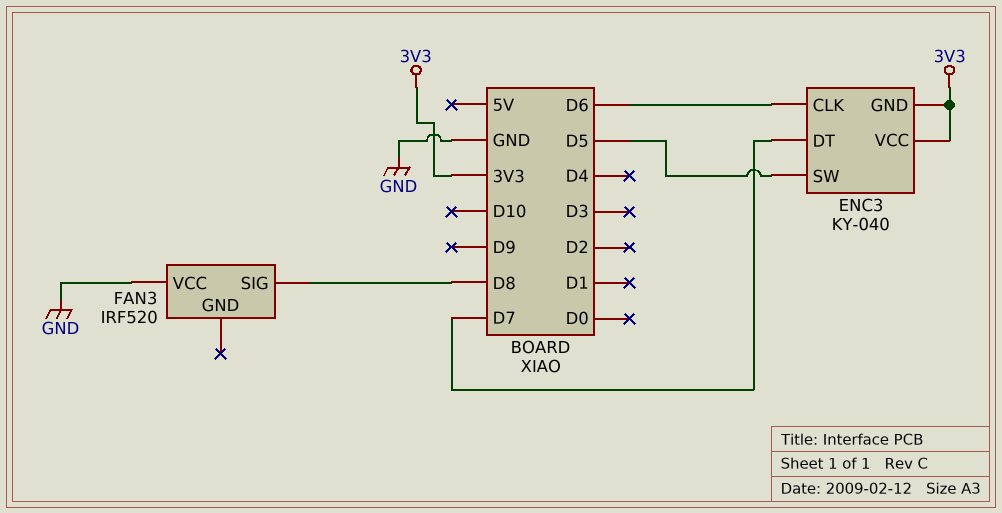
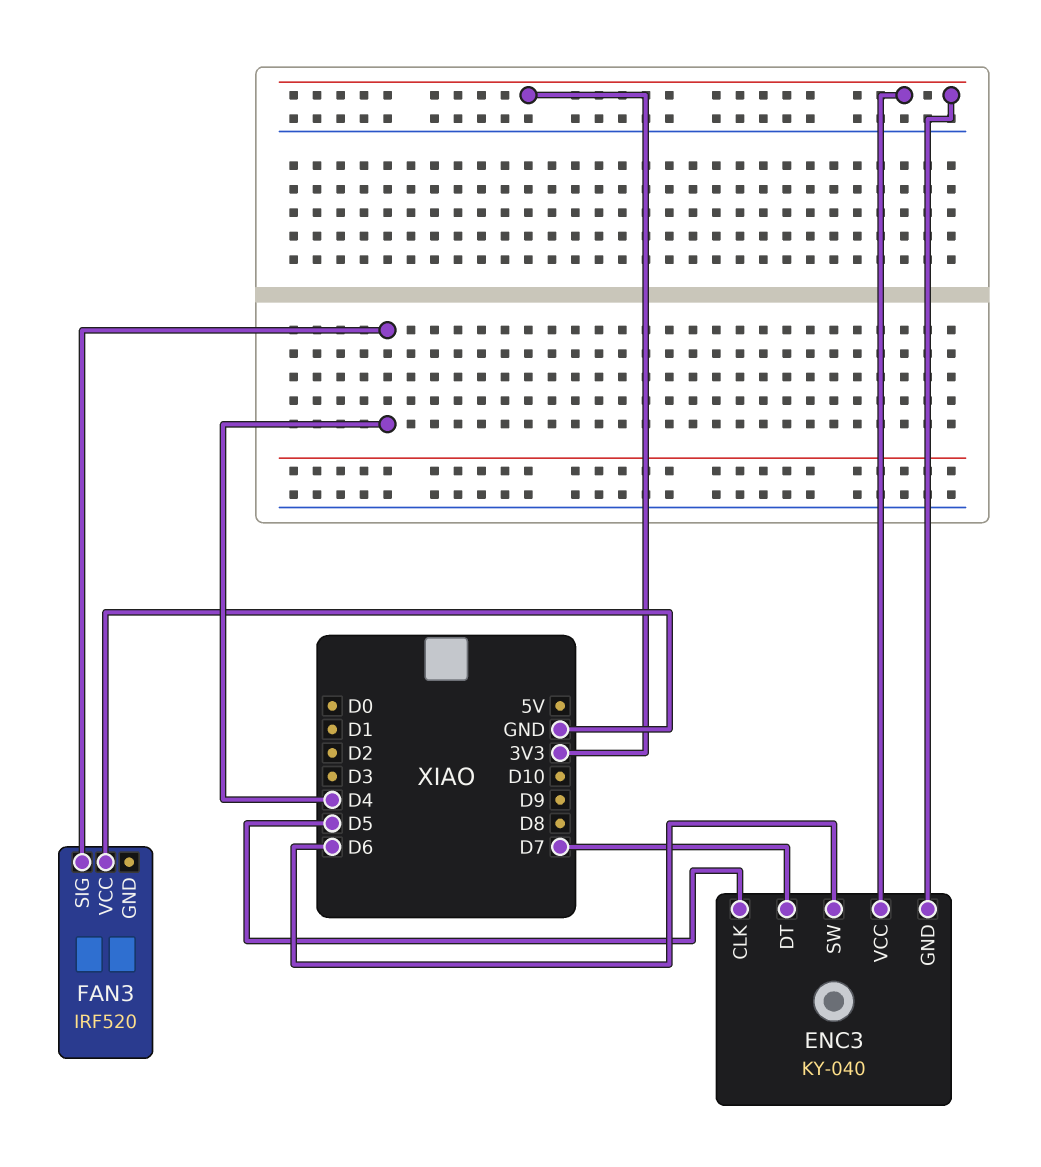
ENC3 pin CLK: D6 -> D5
ENC3 pin SW: D5 -> D6
FAN3 pin SIG: D8 -> D4

